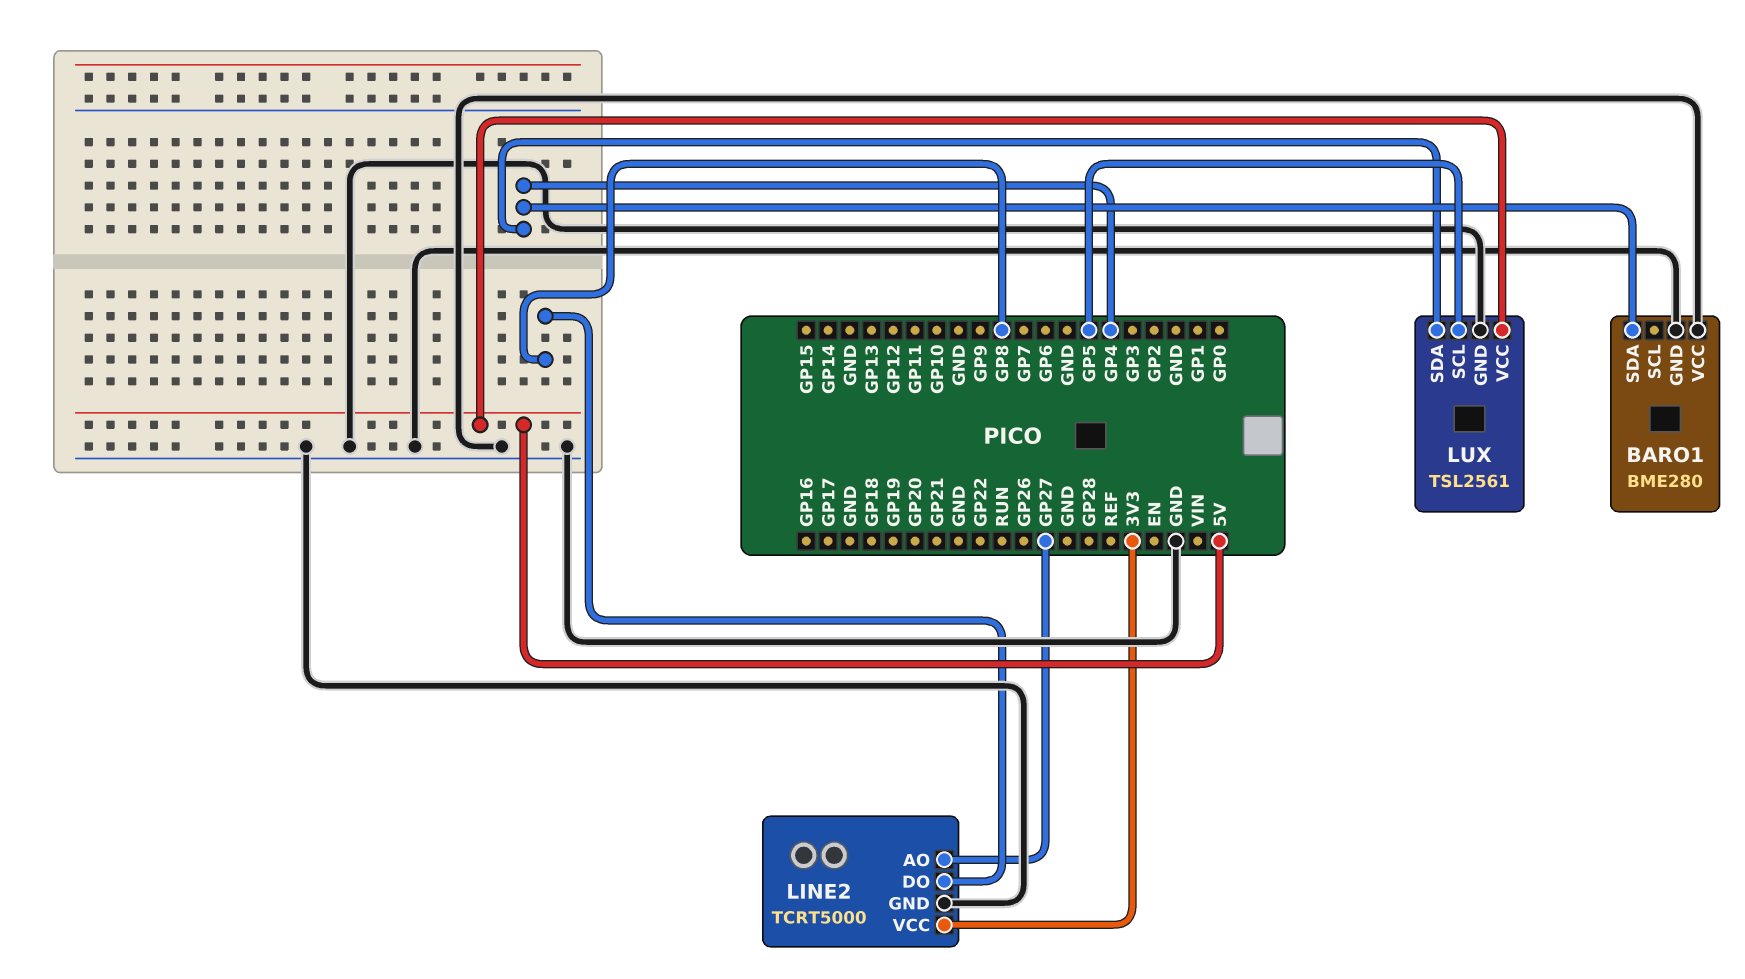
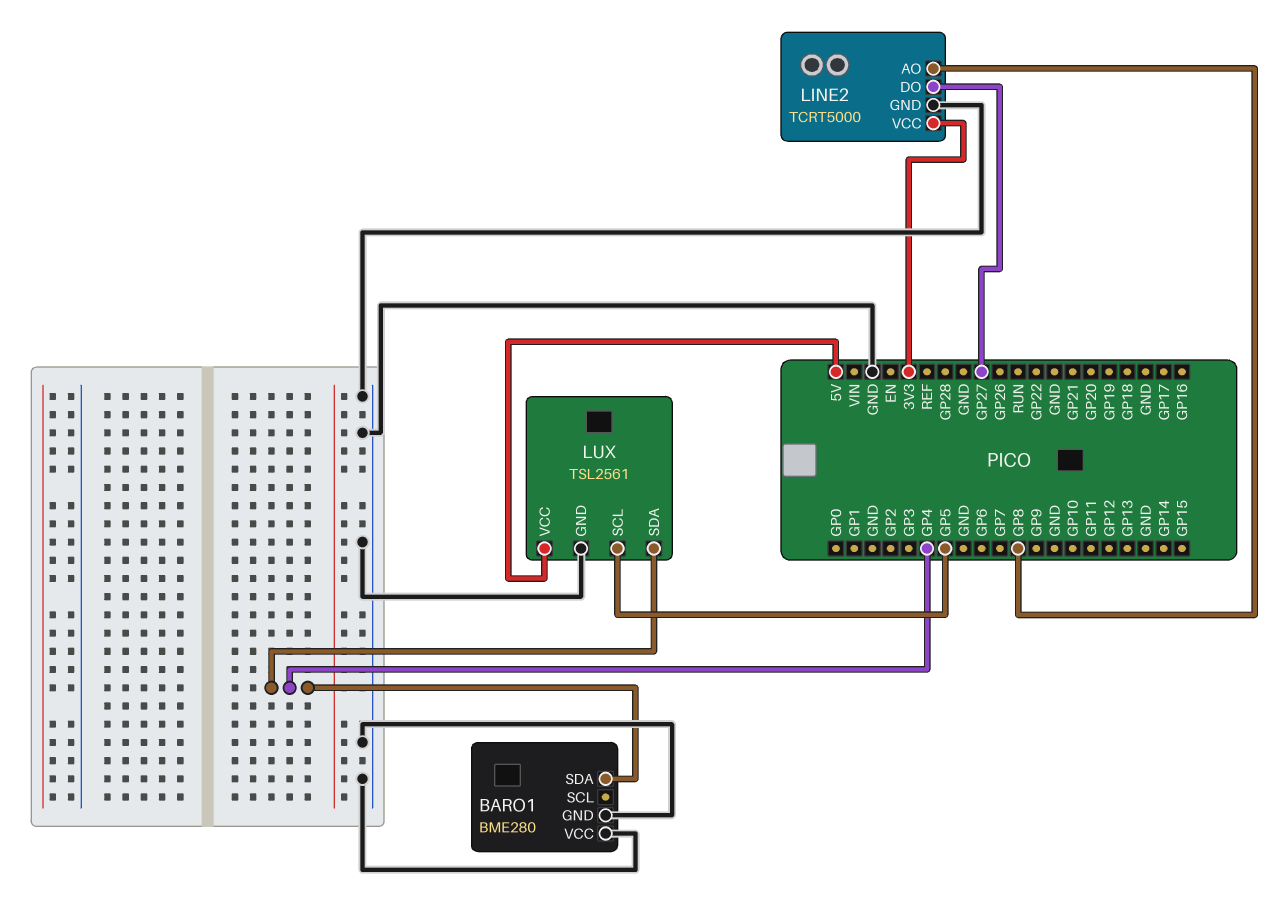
LINE2 pin AO: GP27 -> GP8
LINE2 pin DO: GP8 -> GP27

